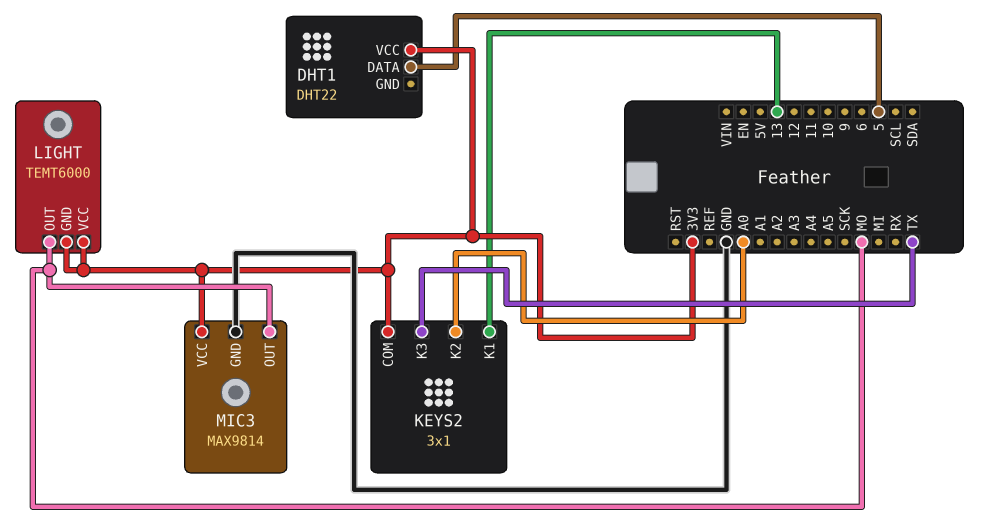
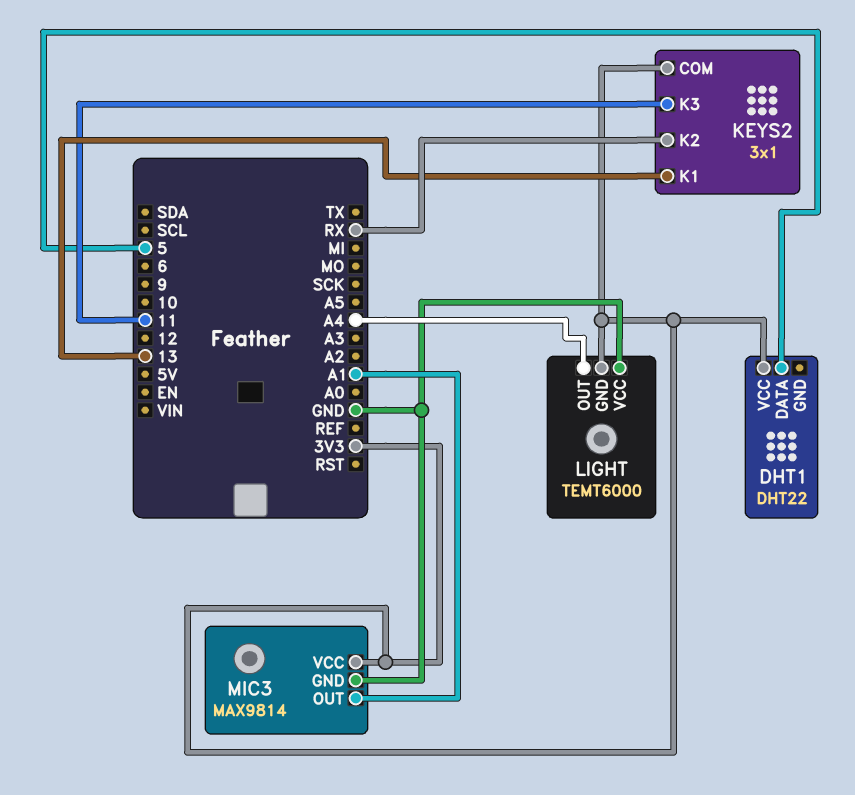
KEYS2 pin K2: A0 -> RX
KEYS2 pin K3: TX -> 11
LIGHT pin OUT: MO -> A4
LIGHT pin VCC: 3V3 -> GND
MIC3 pin OUT: MO -> A1

